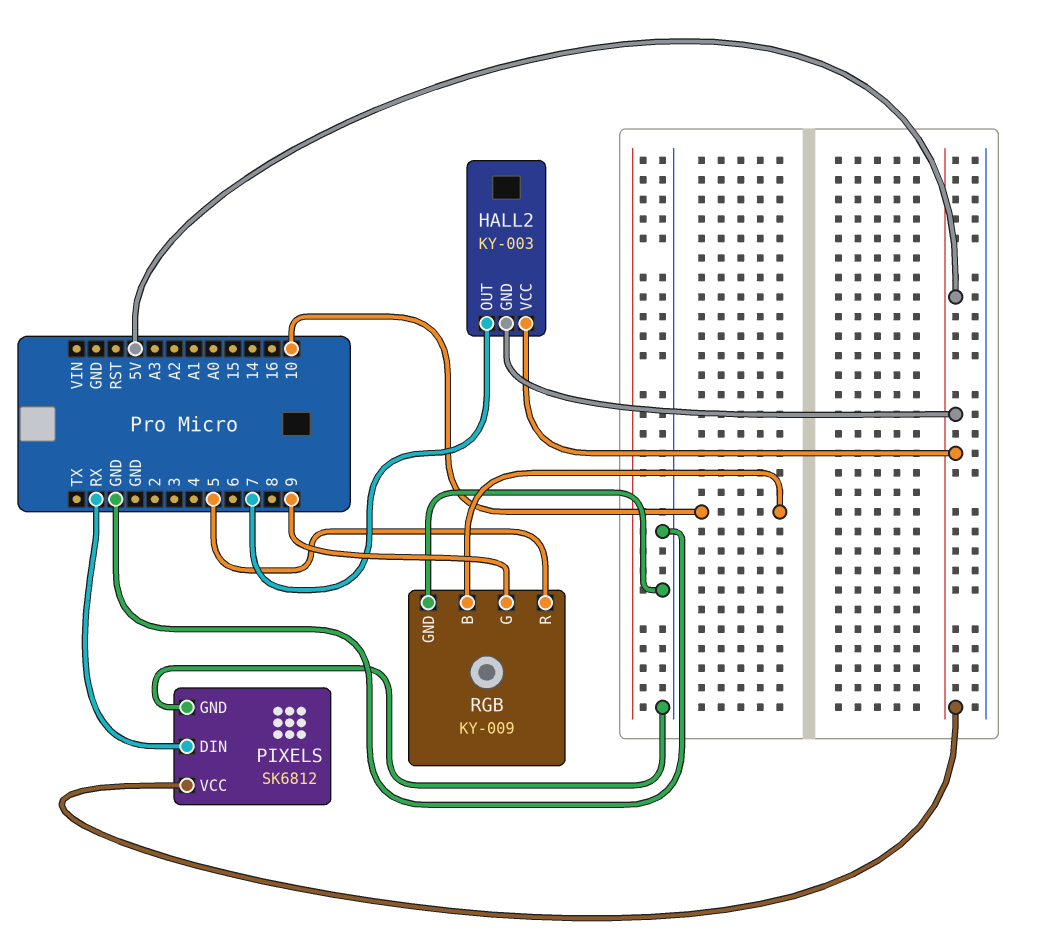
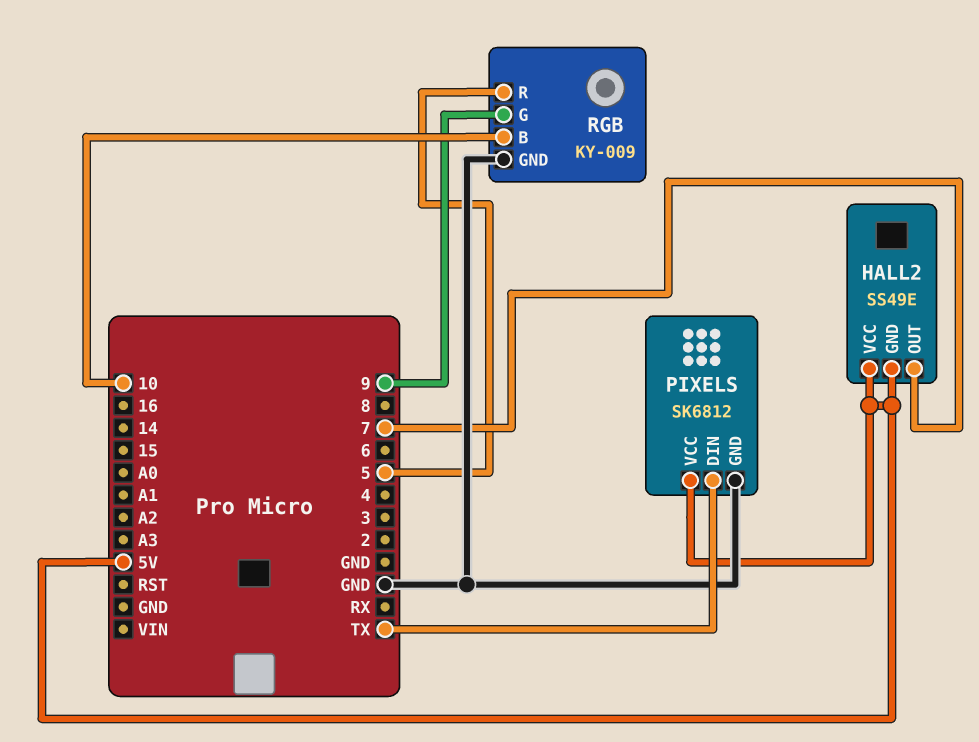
HALL2: KY-003 -> SS49E
PIXELS pin DIN: RX -> TX

